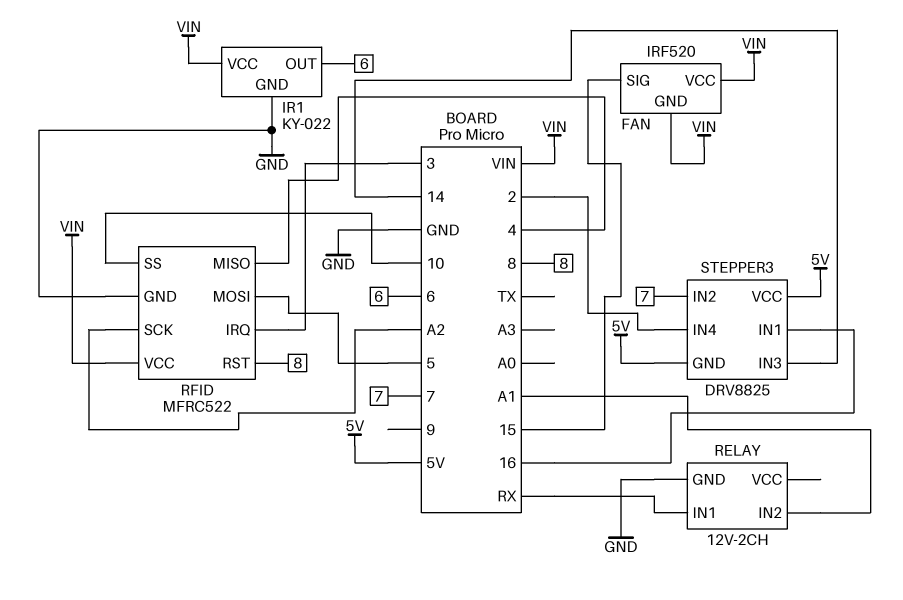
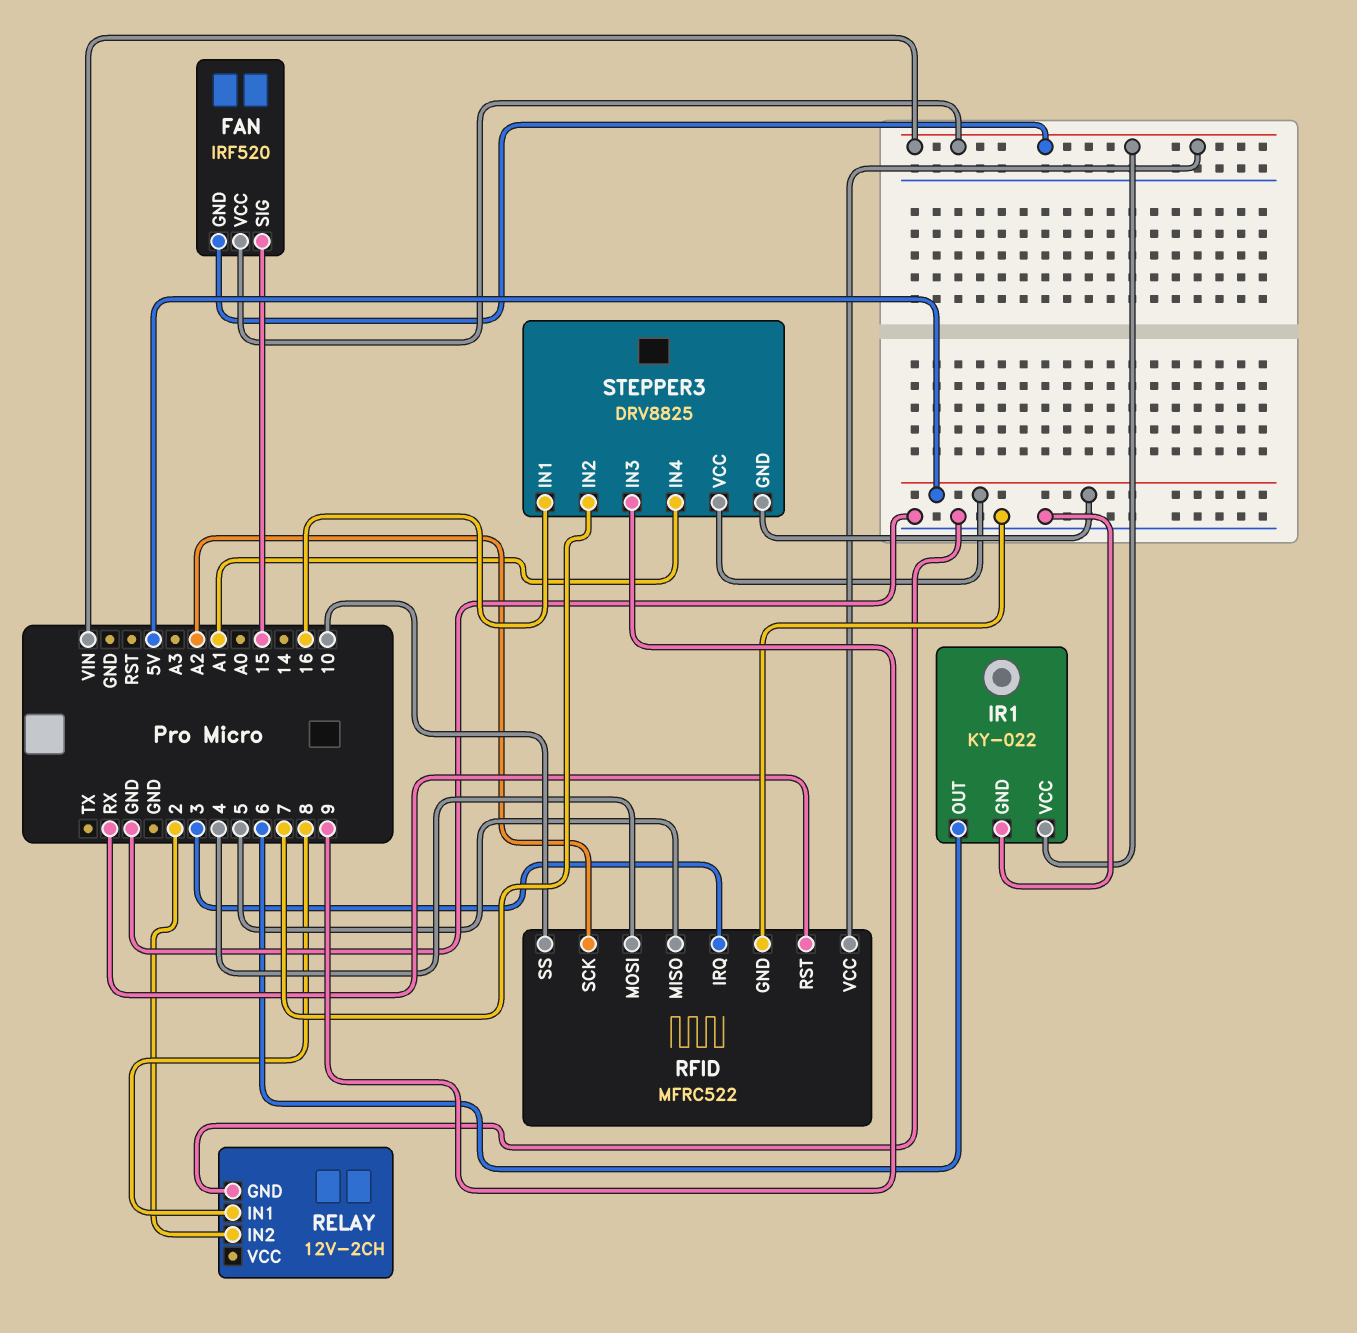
RELAY pin IN1: RX -> 8
RELAY pin IN2: A1 -> 2
RFID pin MISO: 4 -> 5
RFID pin MOSI: 5 -> 4
RFID pin RST: 8 -> RX
STEPPER3 pin IN3: 14 -> 9
STEPPER3 pin IN4: 2 -> A1

